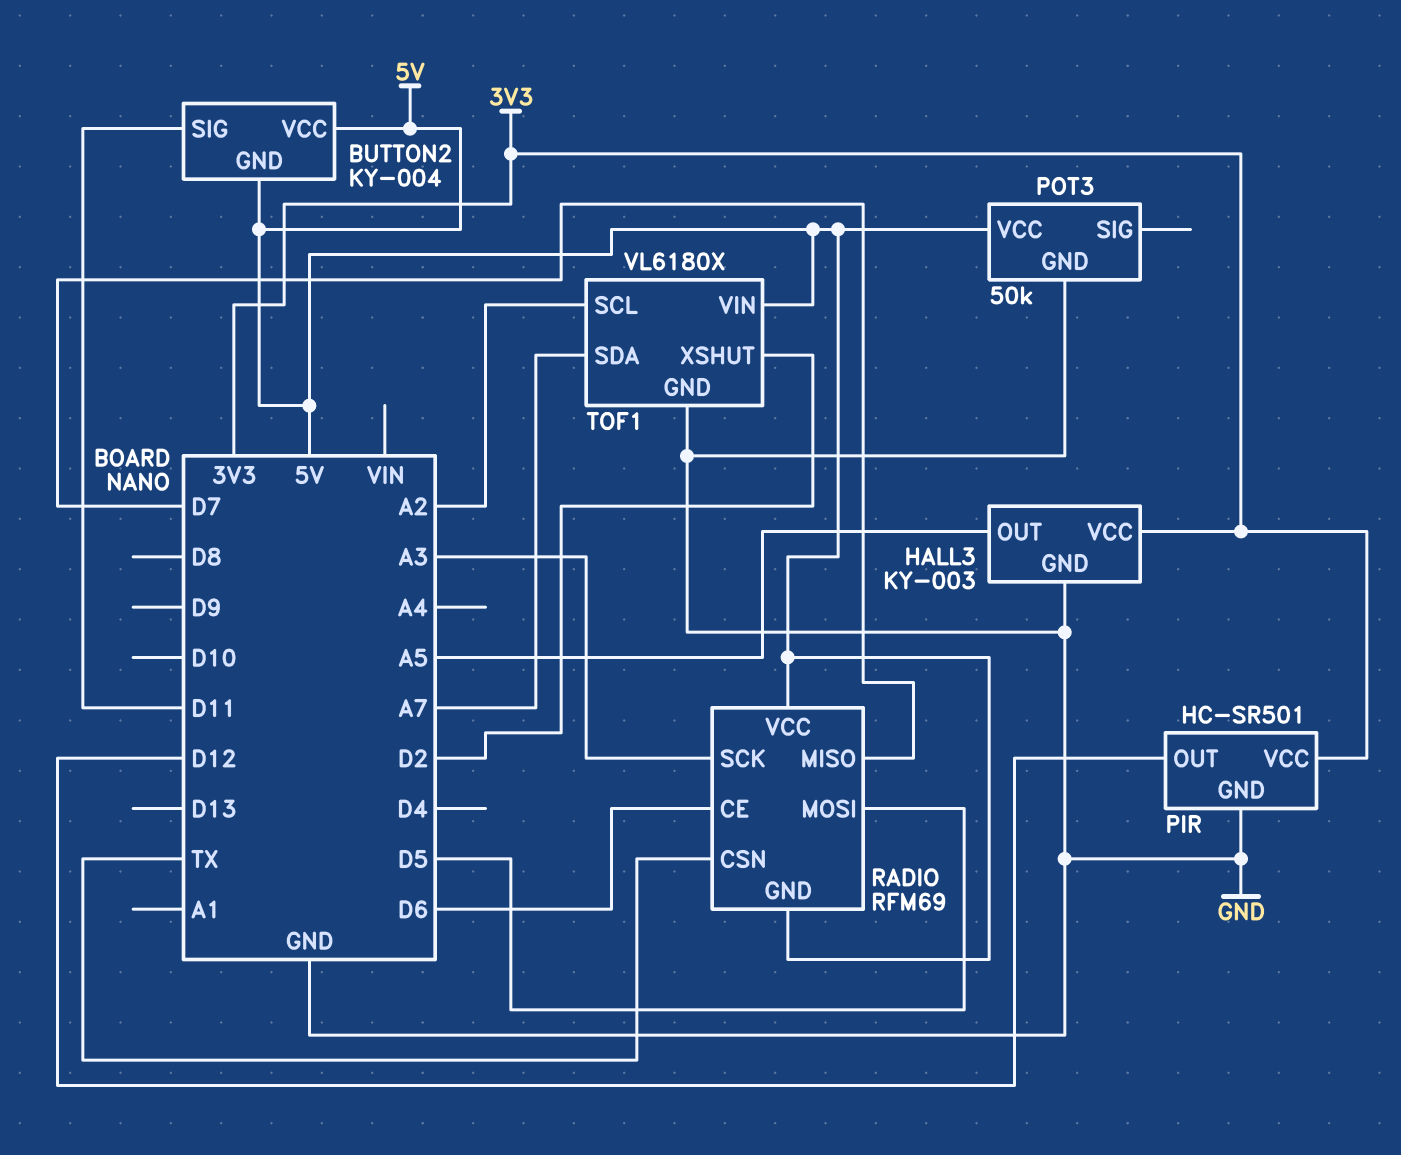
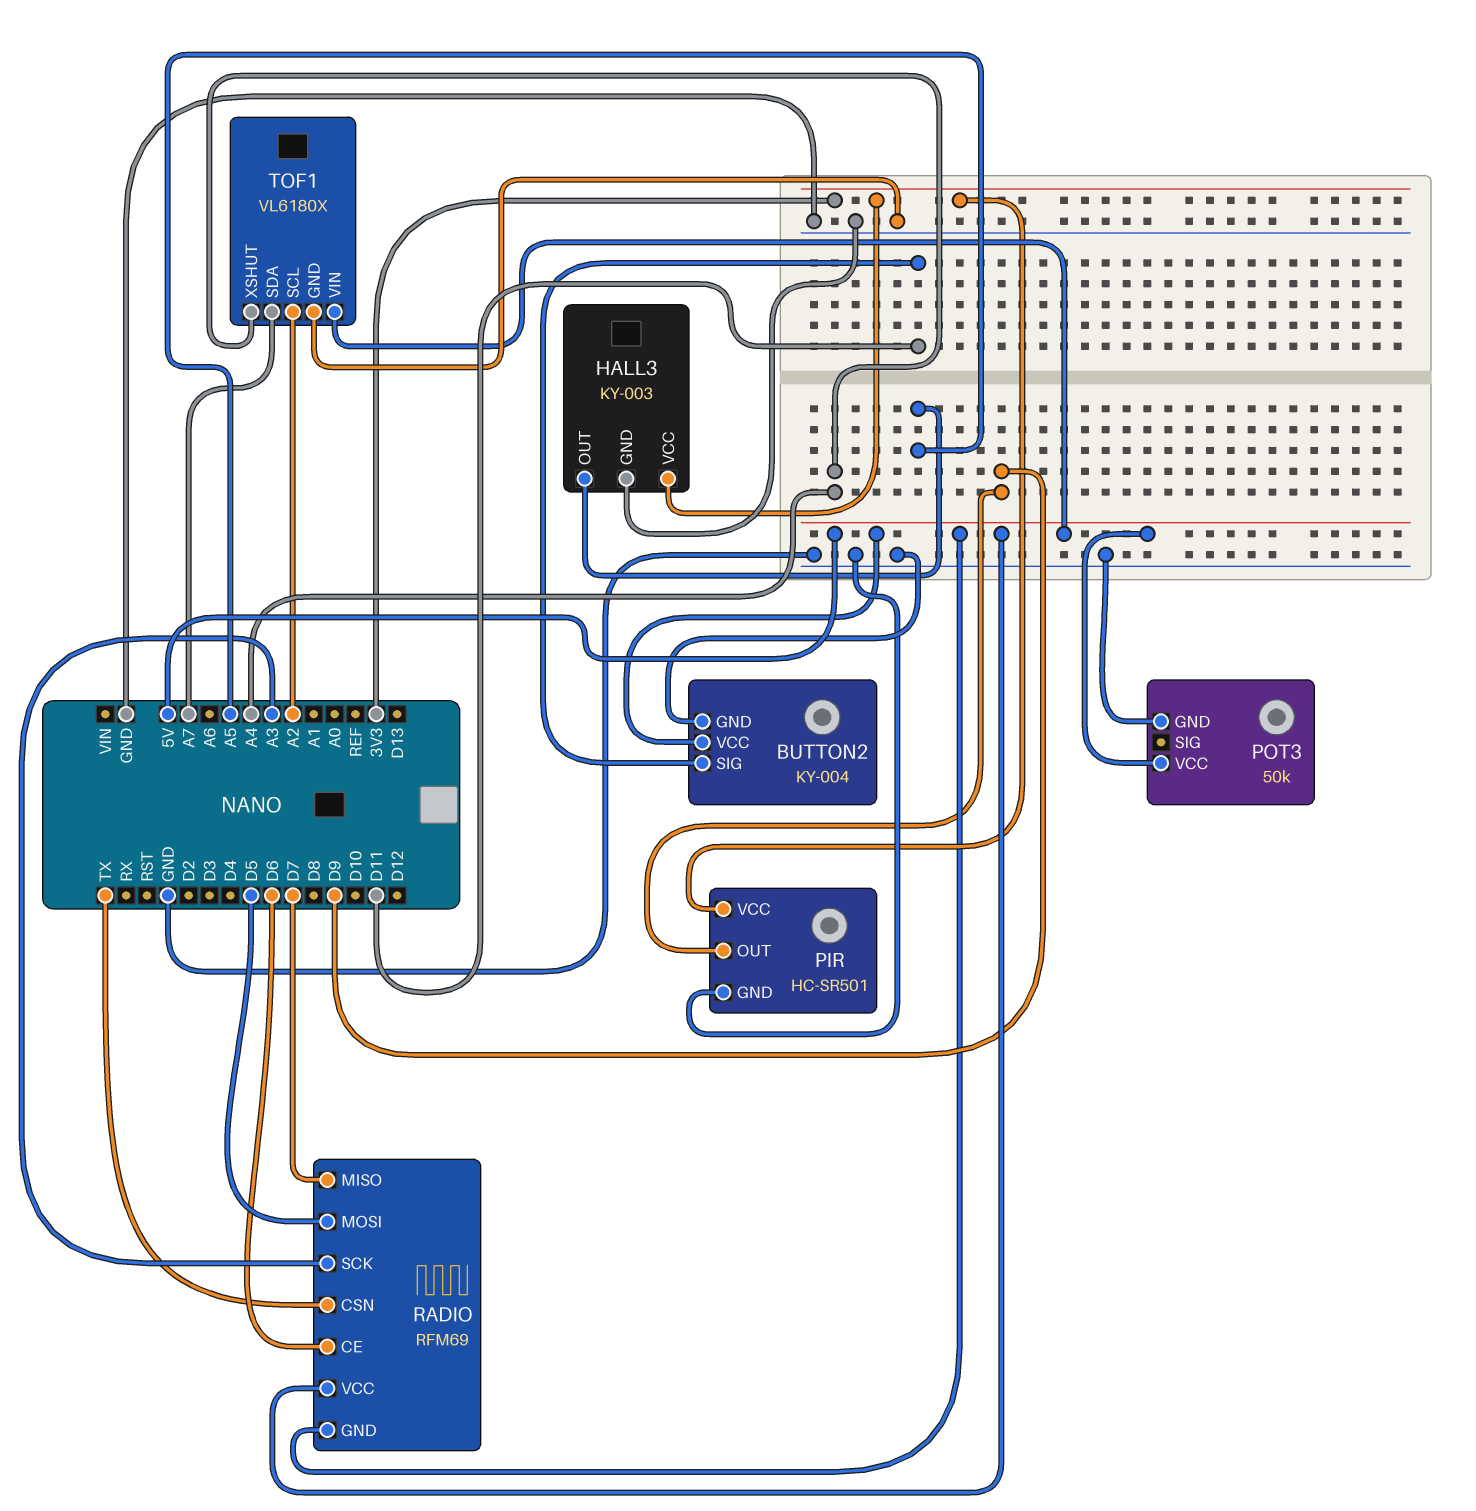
BUTTON2 pin GND: 5V -> GND
PIR pin OUT: D12 -> D9
TOF1 pin XSHUT: D2 -> A4

